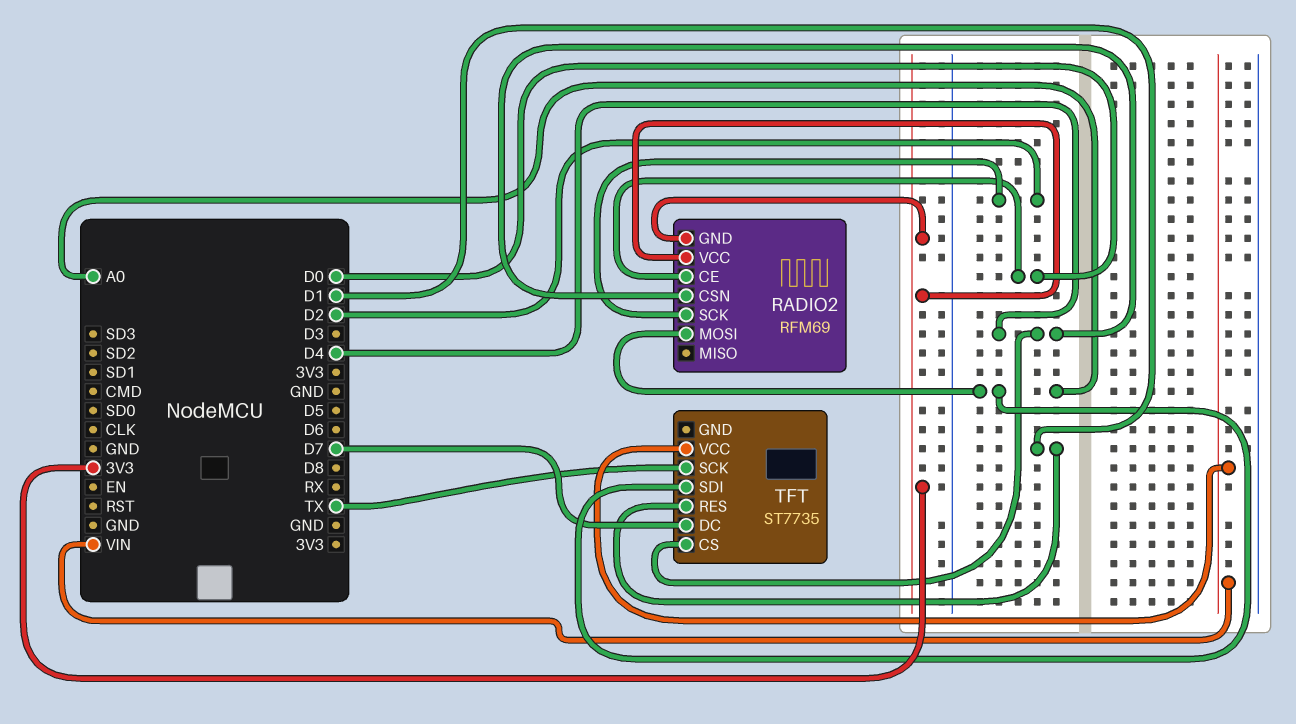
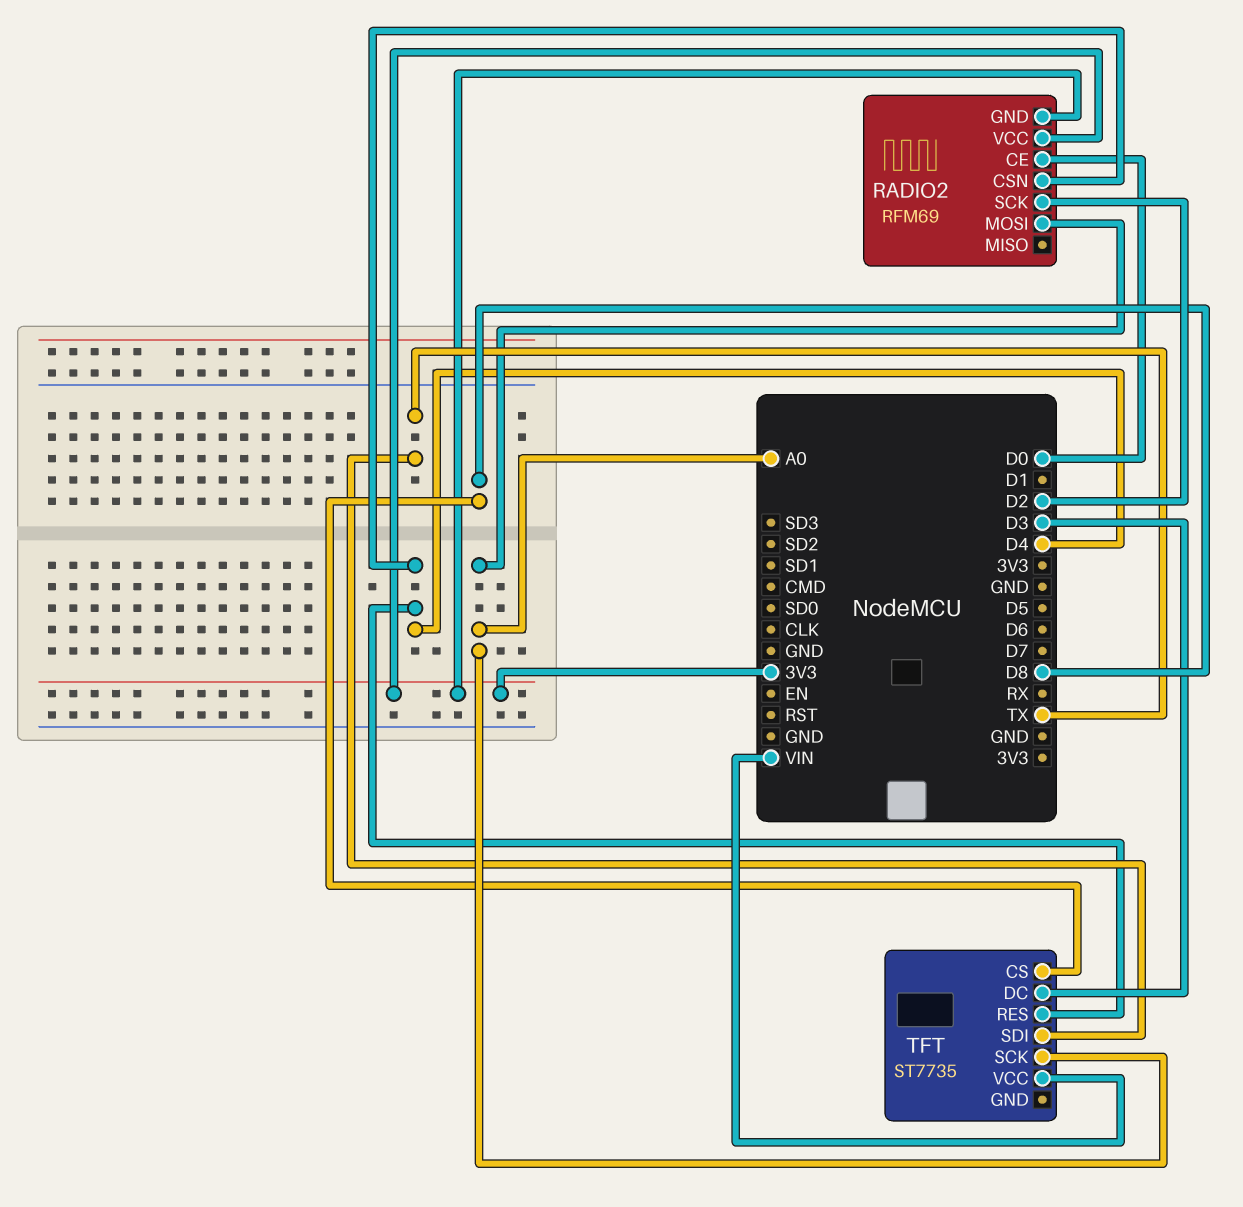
TFT pin CS: D4 -> D8
TFT pin DC: D7 -> D3
TFT pin RES: D1 -> D4
TFT pin SCK: TX -> A0
TFT pin SDI: A0 -> TX

